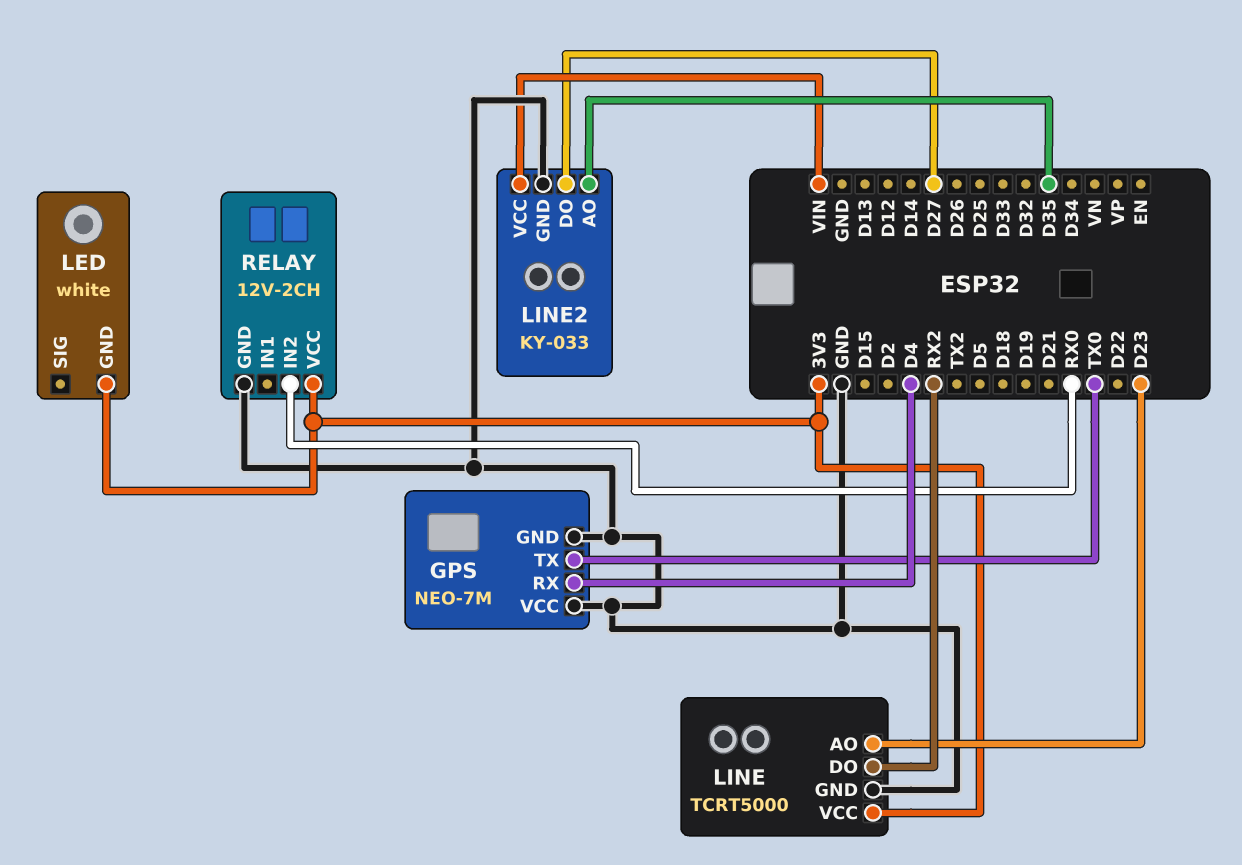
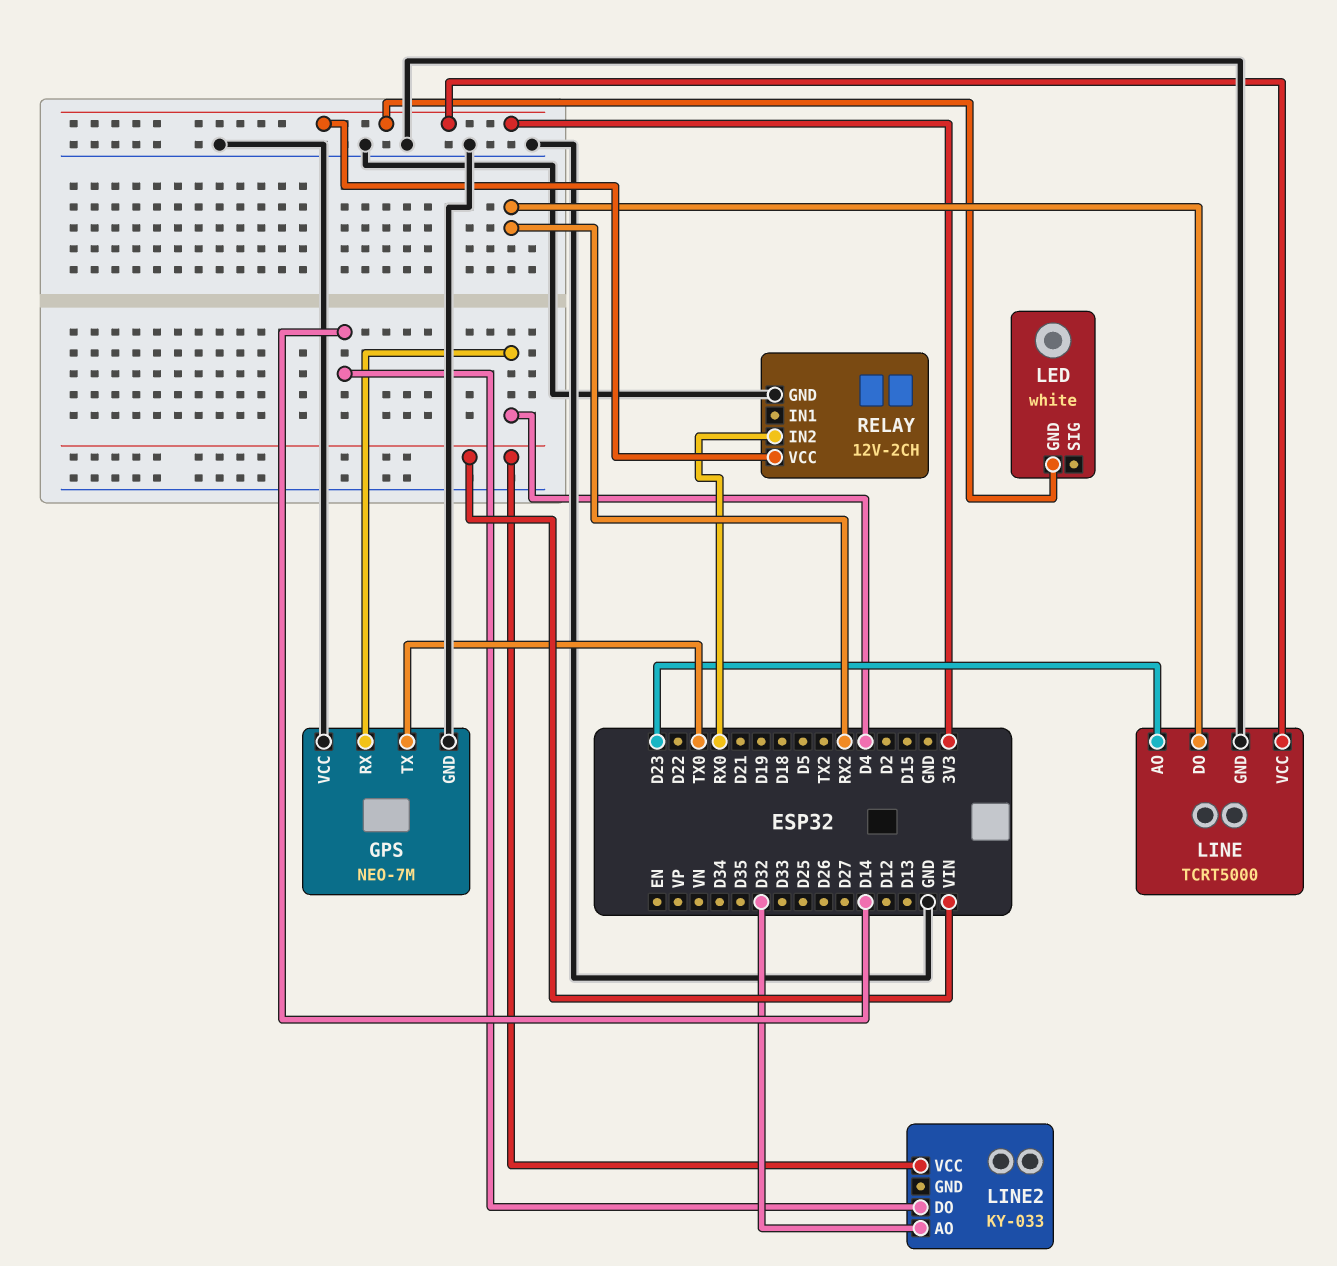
LINE2 pin AO: D35 -> D32
LINE2 pin DO: D27 -> D14
LINE2 pin GND: GND -> none

